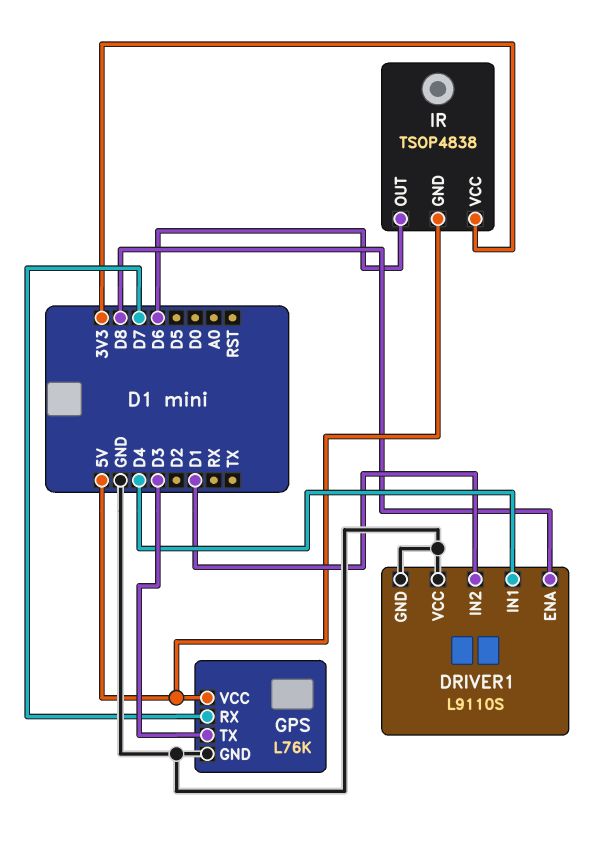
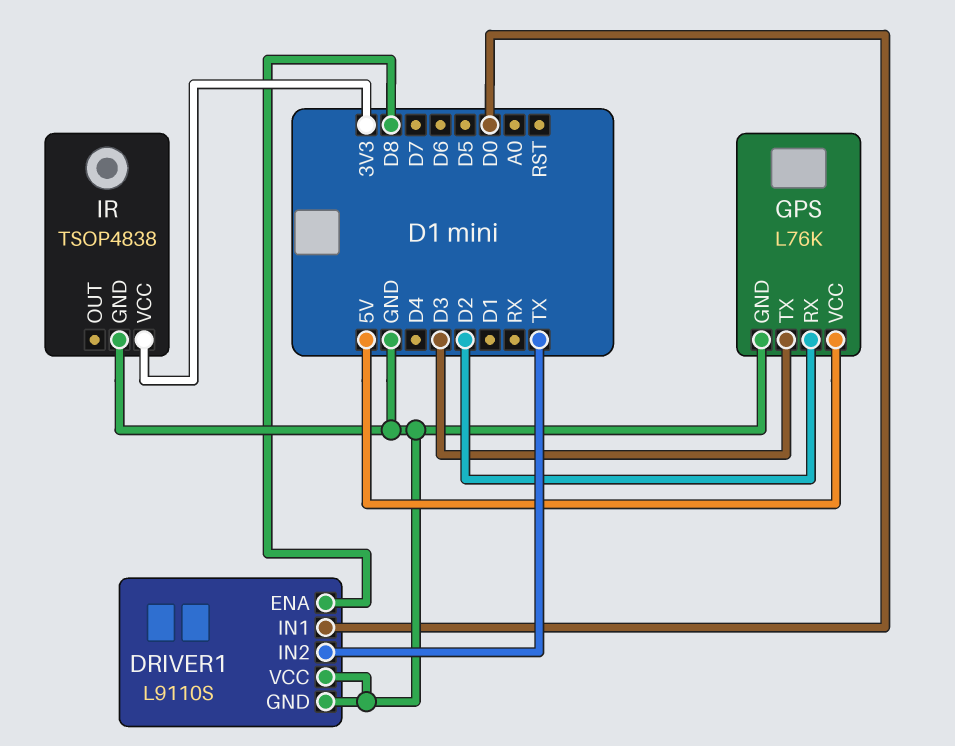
DRIVER1 pin IN1: D4 -> D0
DRIVER1 pin IN2: D1 -> TX
GPS pin RX: D7 -> D2
IR pin GND: 5V -> GND
IR pin OUT: D6 -> none

